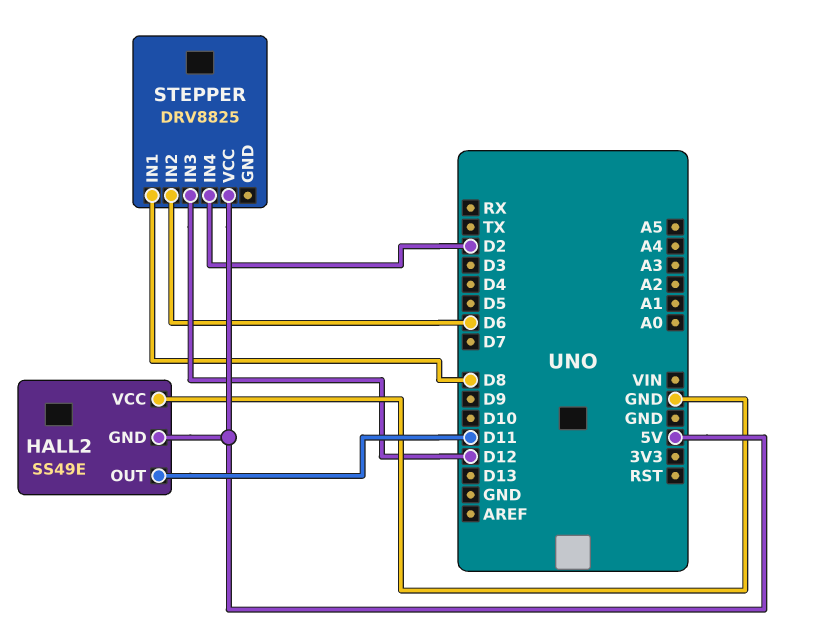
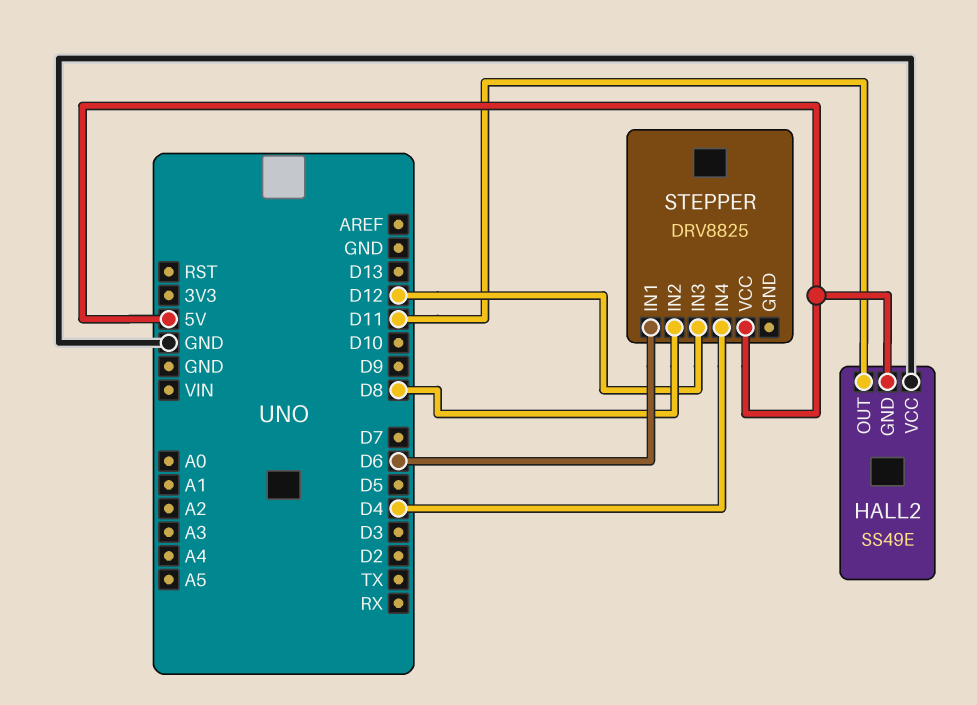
STEPPER pin IN1: D8 -> D6
STEPPER pin IN2: D6 -> D8
STEPPER pin IN4: D2 -> D4

